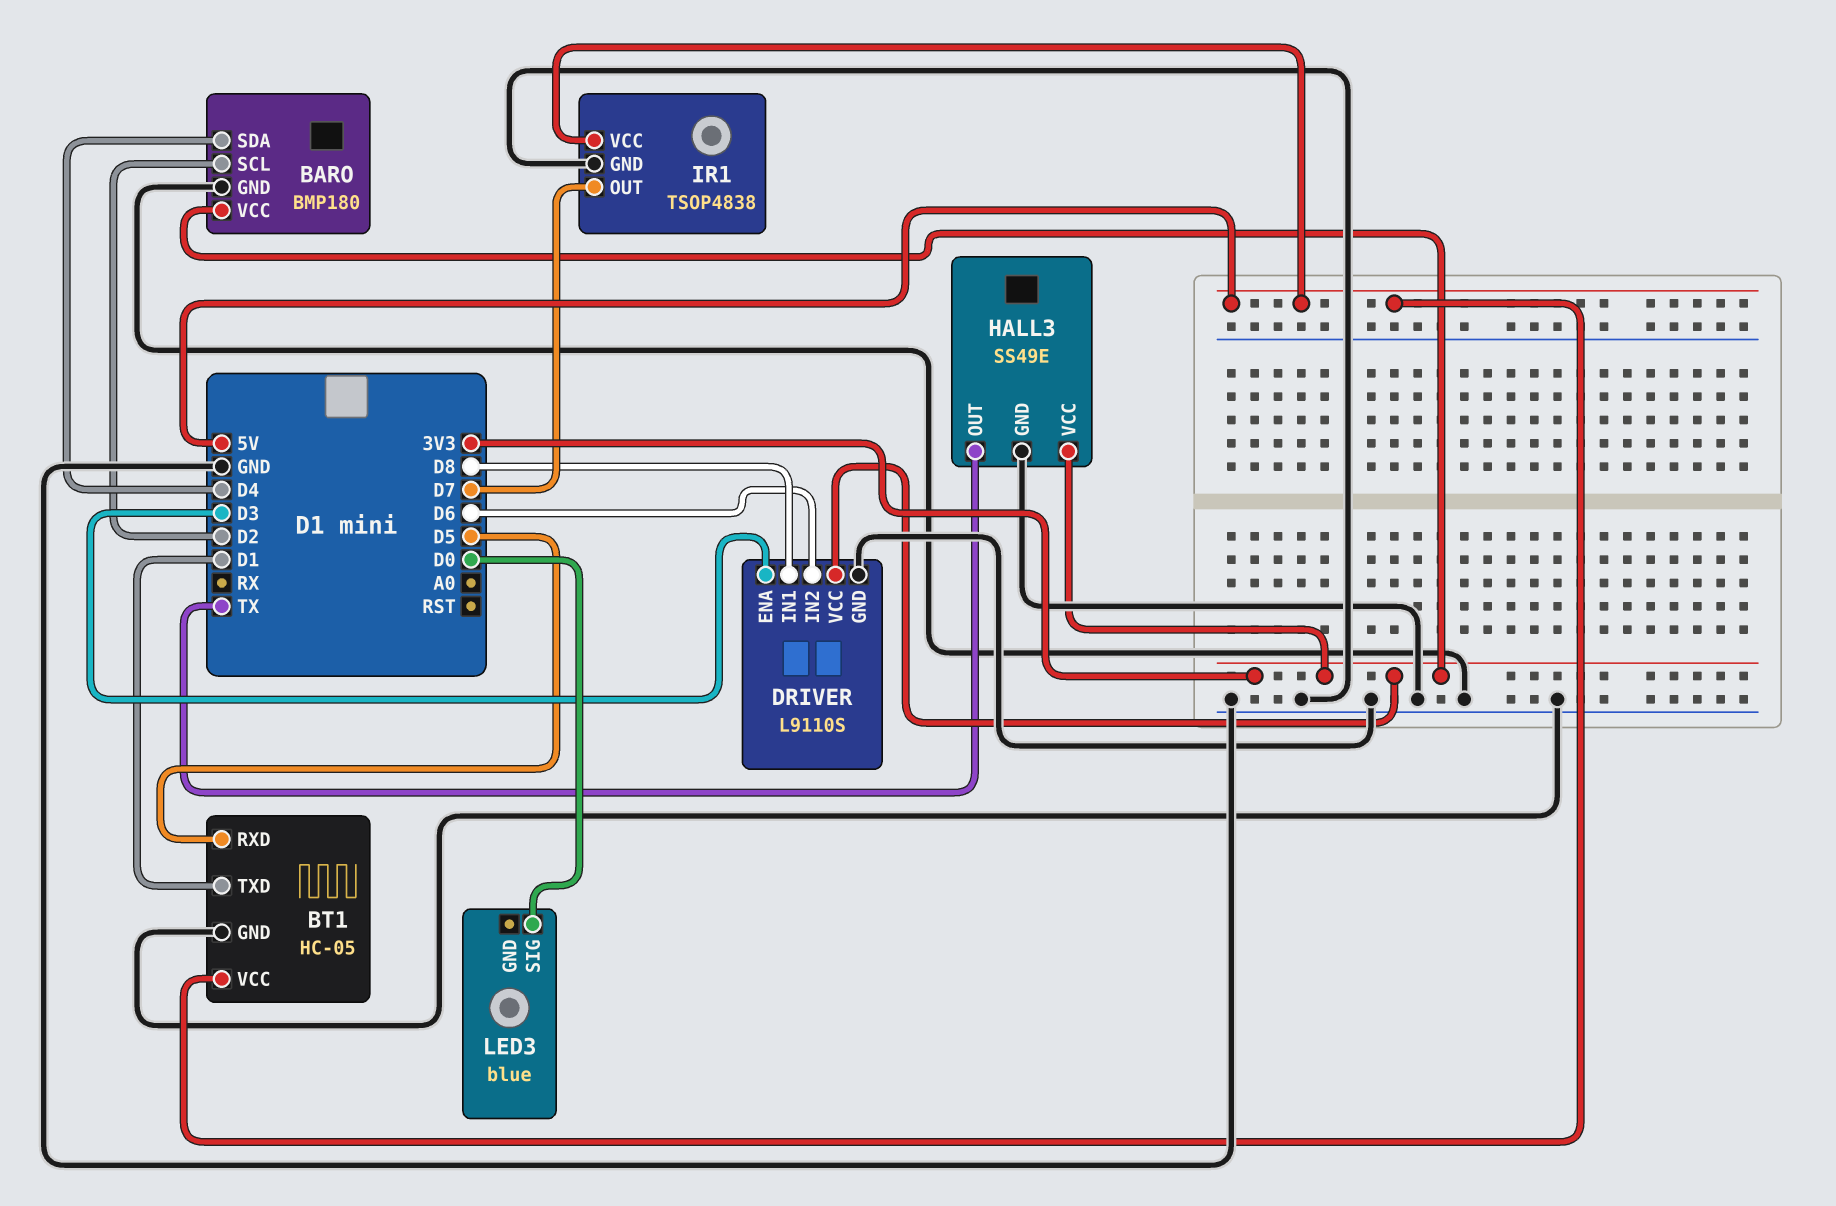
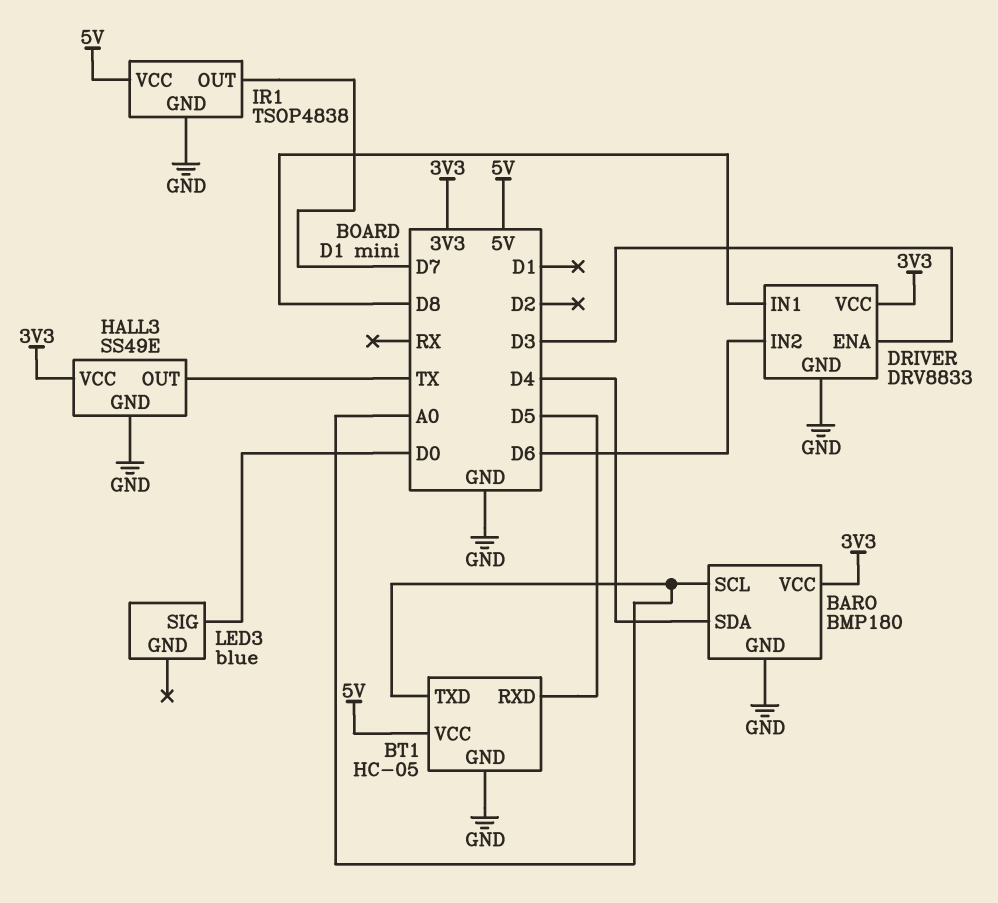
BARO pin SCL: D2 -> A0
BT1 pin TXD: D1 -> A0
DRIVER: L9110S -> DRV8833

